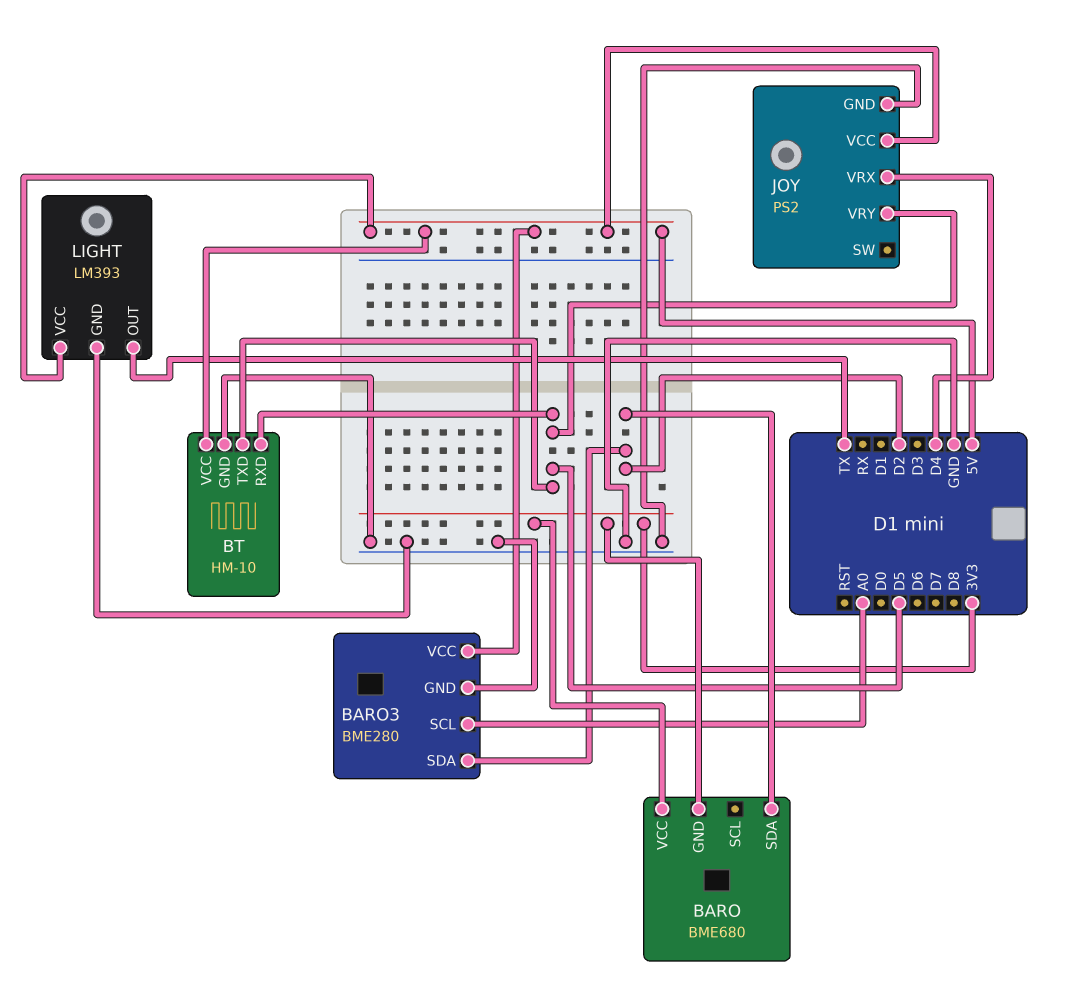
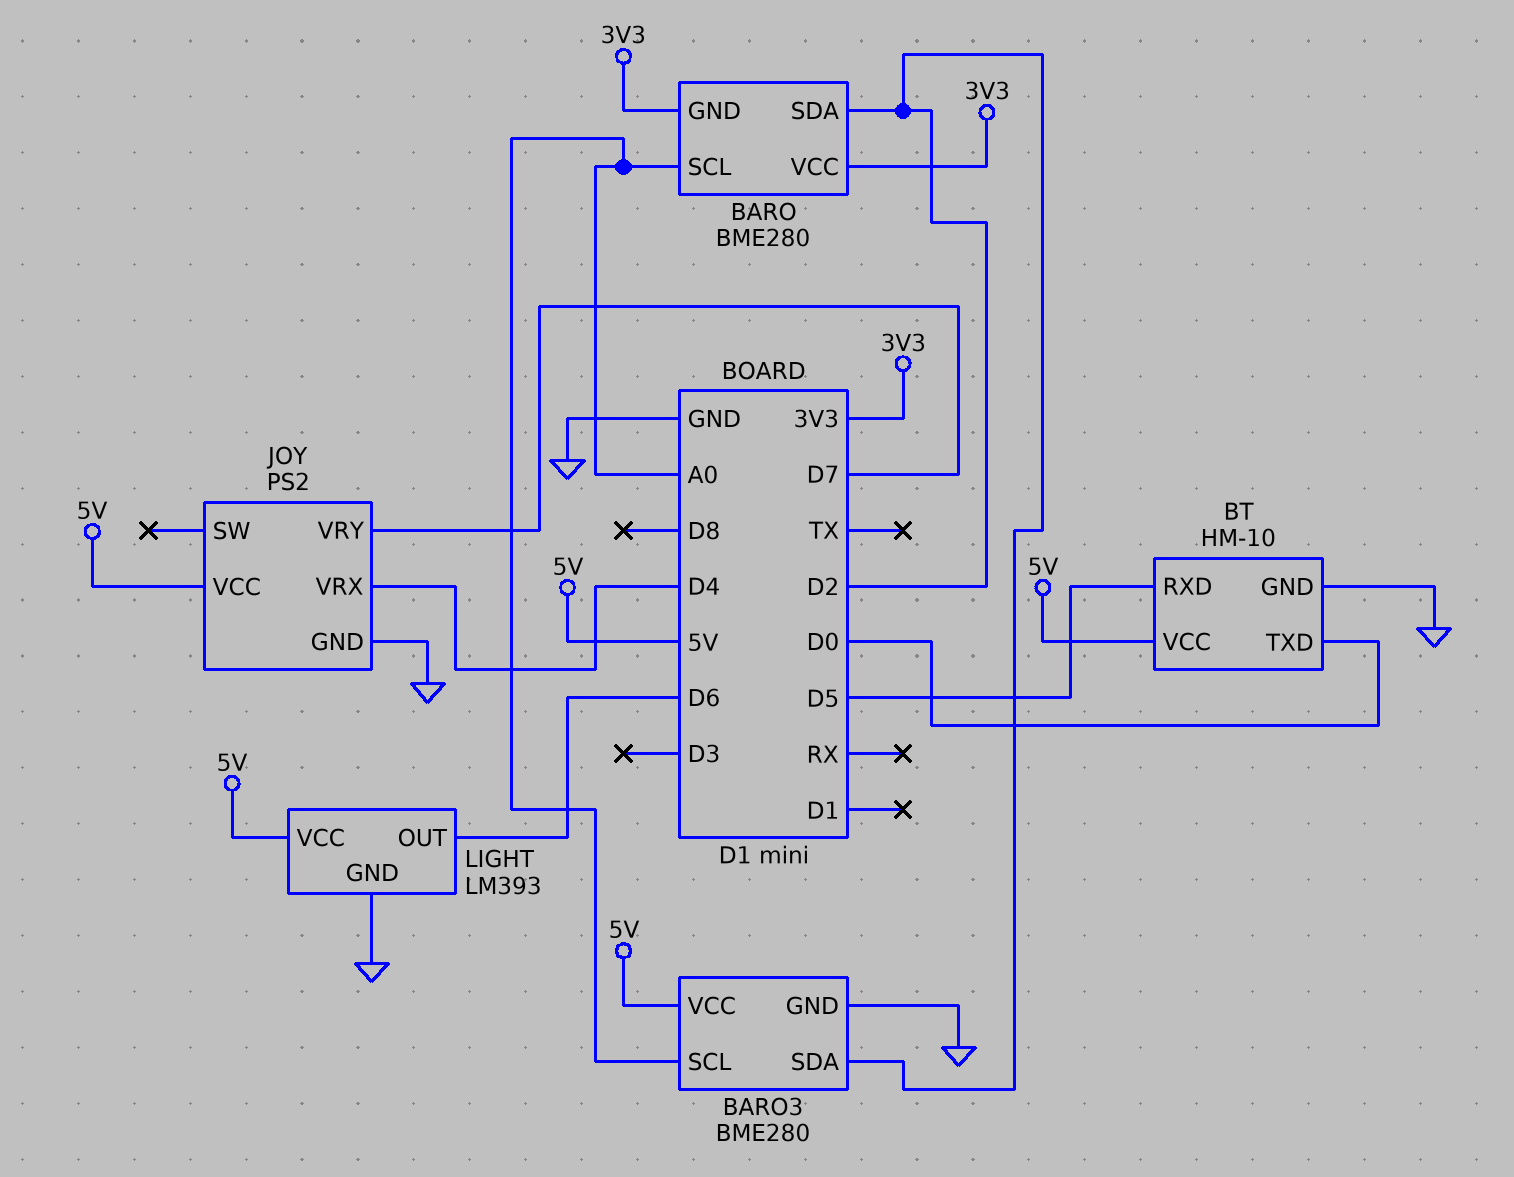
BARO: BME680 -> BME280
BARO pin SCL: none -> A0
BT pin TXD: D5 -> D0
JOY pin VRY: D5 -> D7
LIGHT pin OUT: TX -> D6

